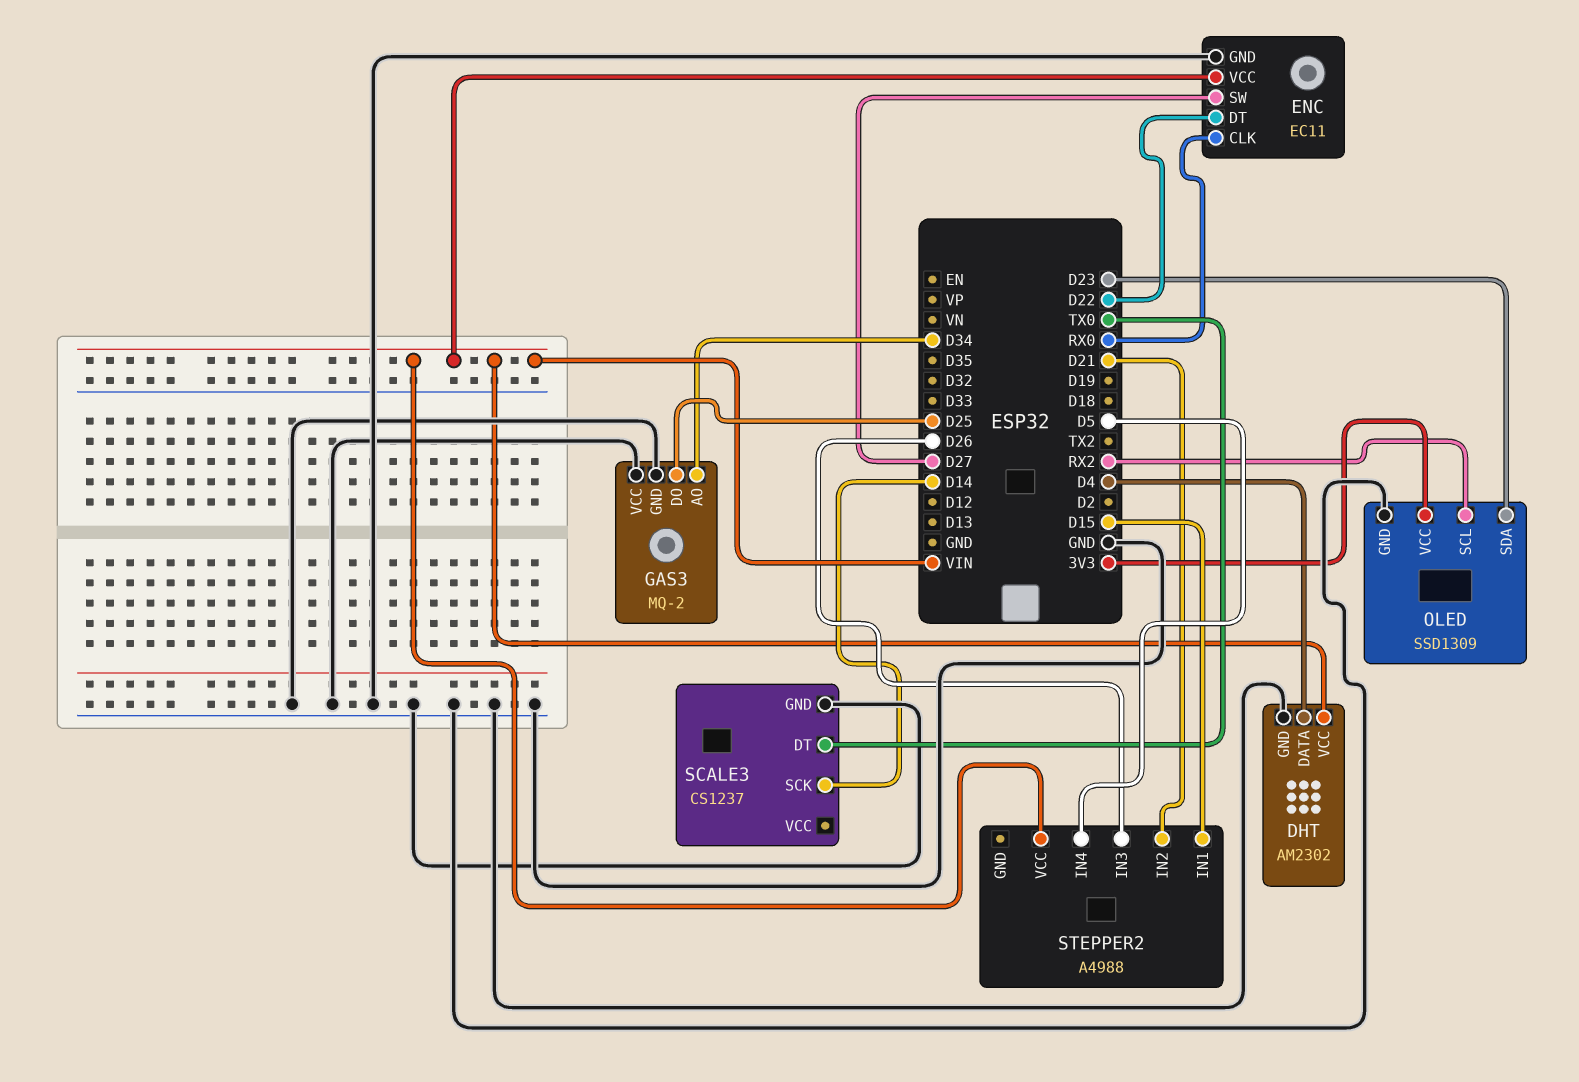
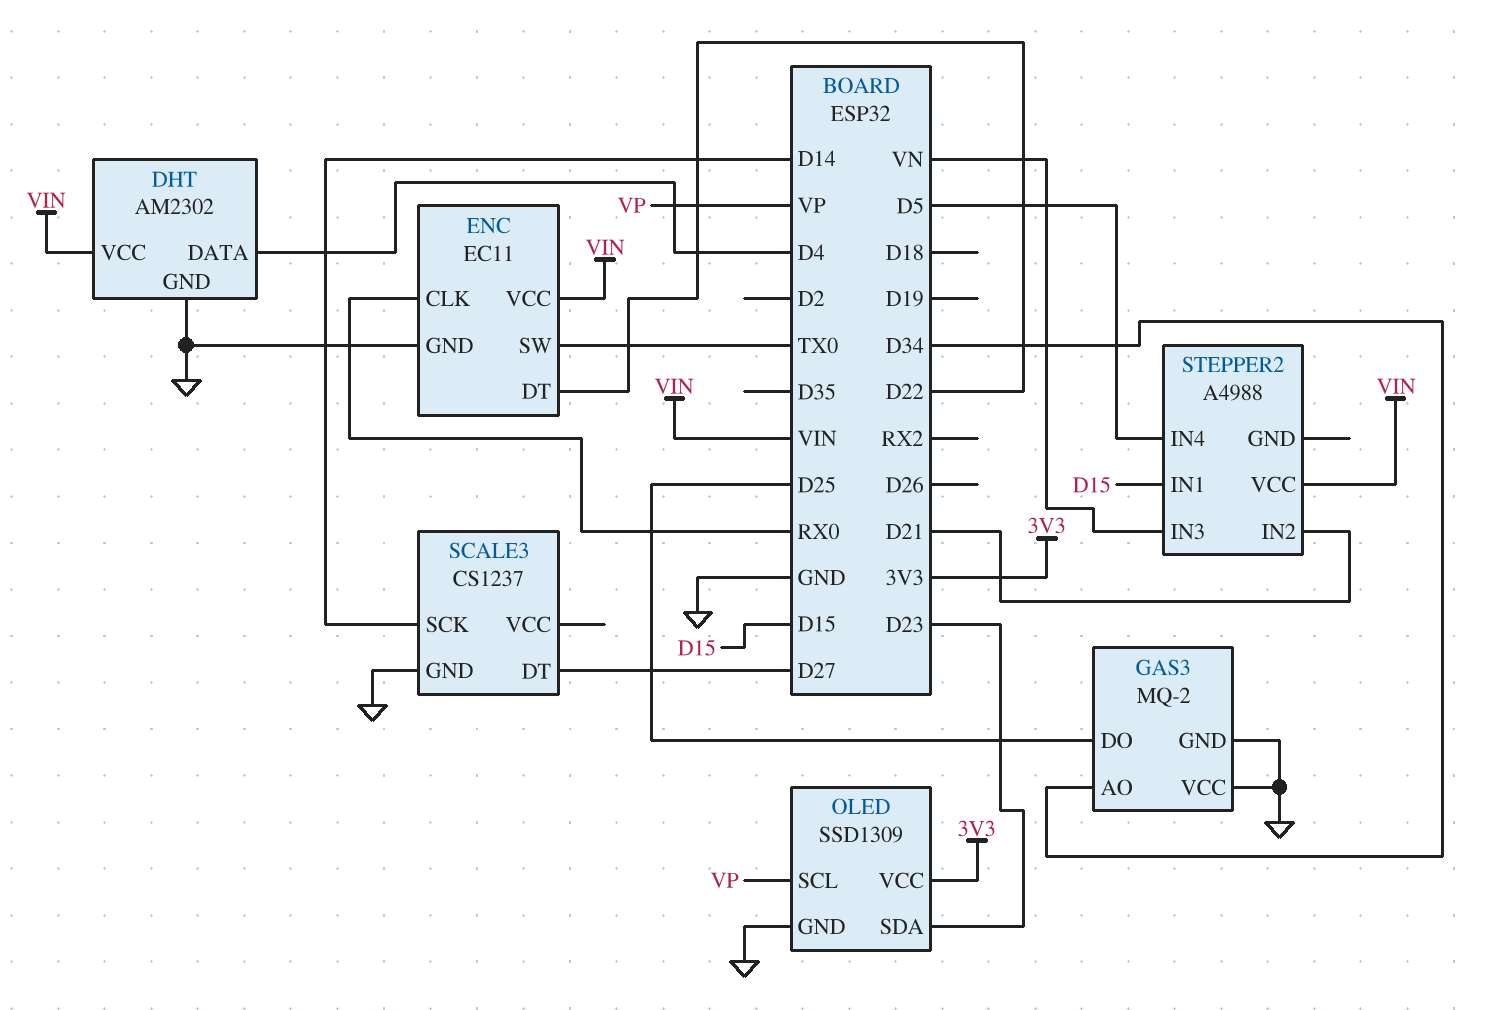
ENC pin SW: D27 -> TX0
OLED pin SCL: RX2 -> VP
SCALE3 pin DT: TX0 -> D27
STEPPER2 pin IN3: D26 -> VN

